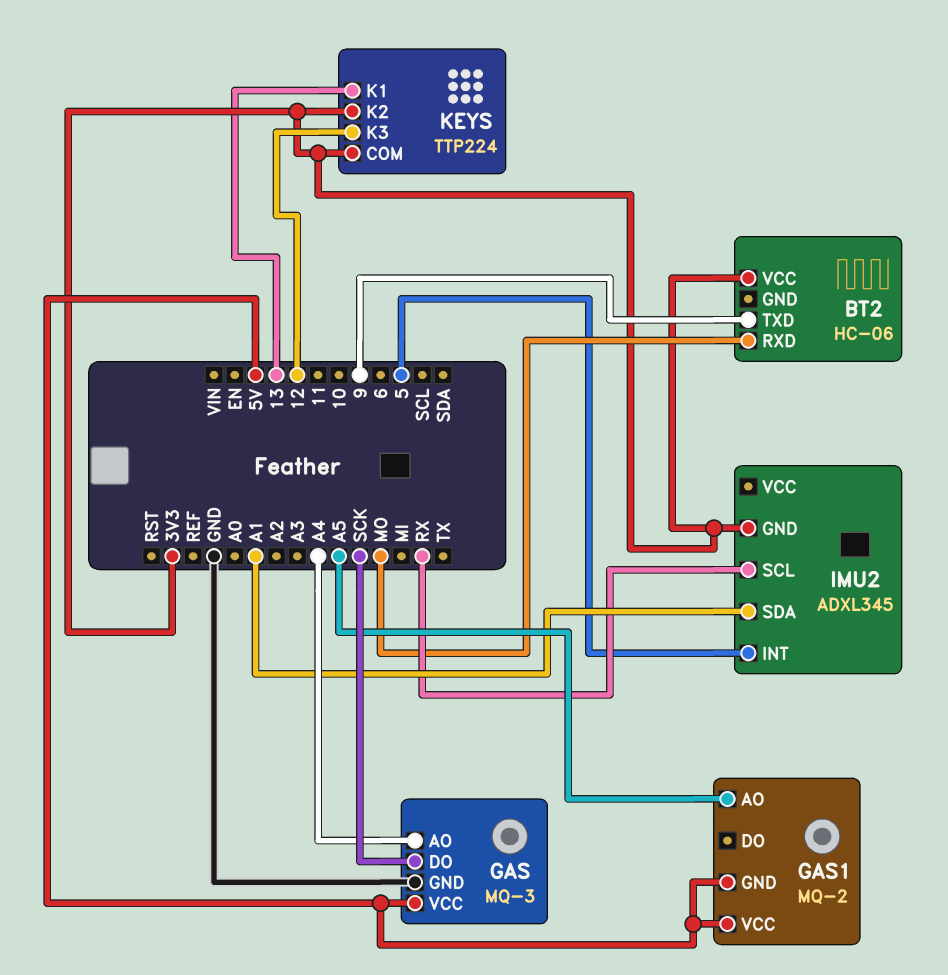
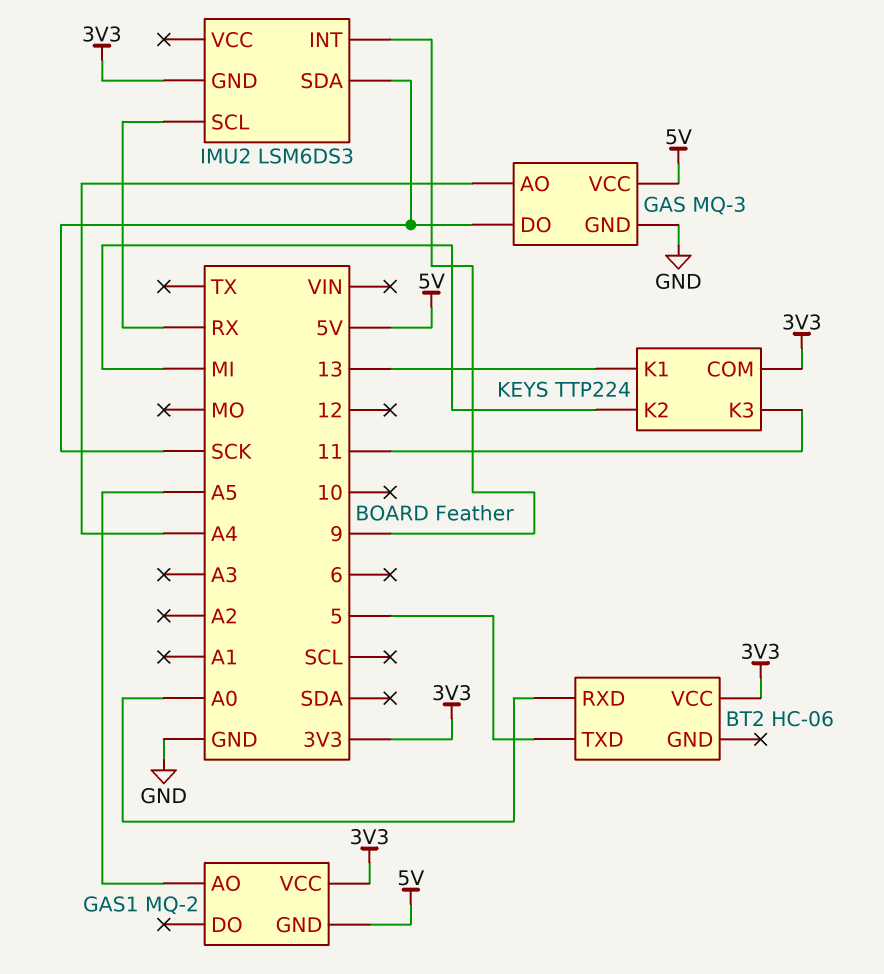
BT2 pin RXD: MO -> A0
BT2 pin TXD: 9 -> 5
GAS1 pin VCC: 5V -> 3V3
IMU2: ADXL345 -> LSM6DS3
IMU2 pin INT: 5 -> 9
IMU2 pin SDA: A1 -> SCK
KEYS pin K2: 3V3 -> MI
KEYS pin K3: 12 -> 11

